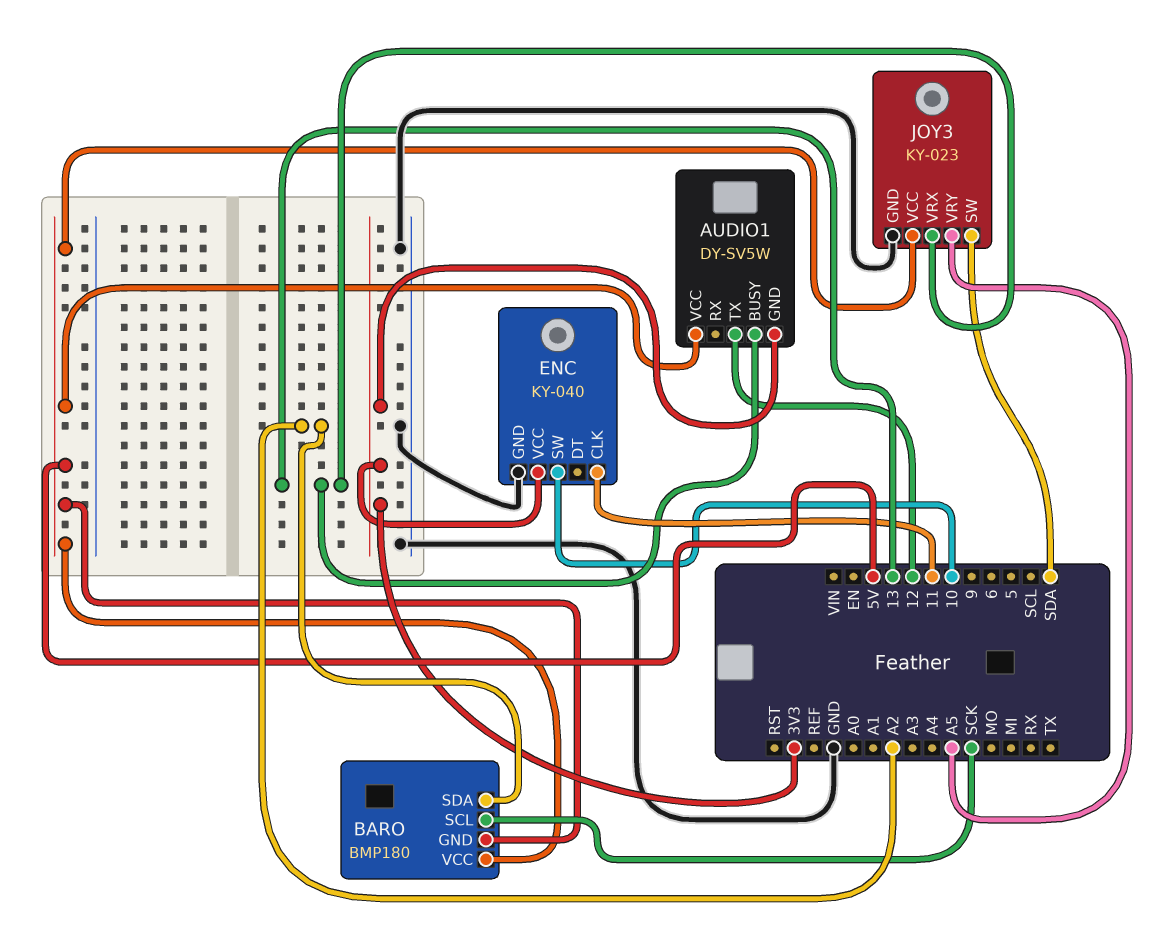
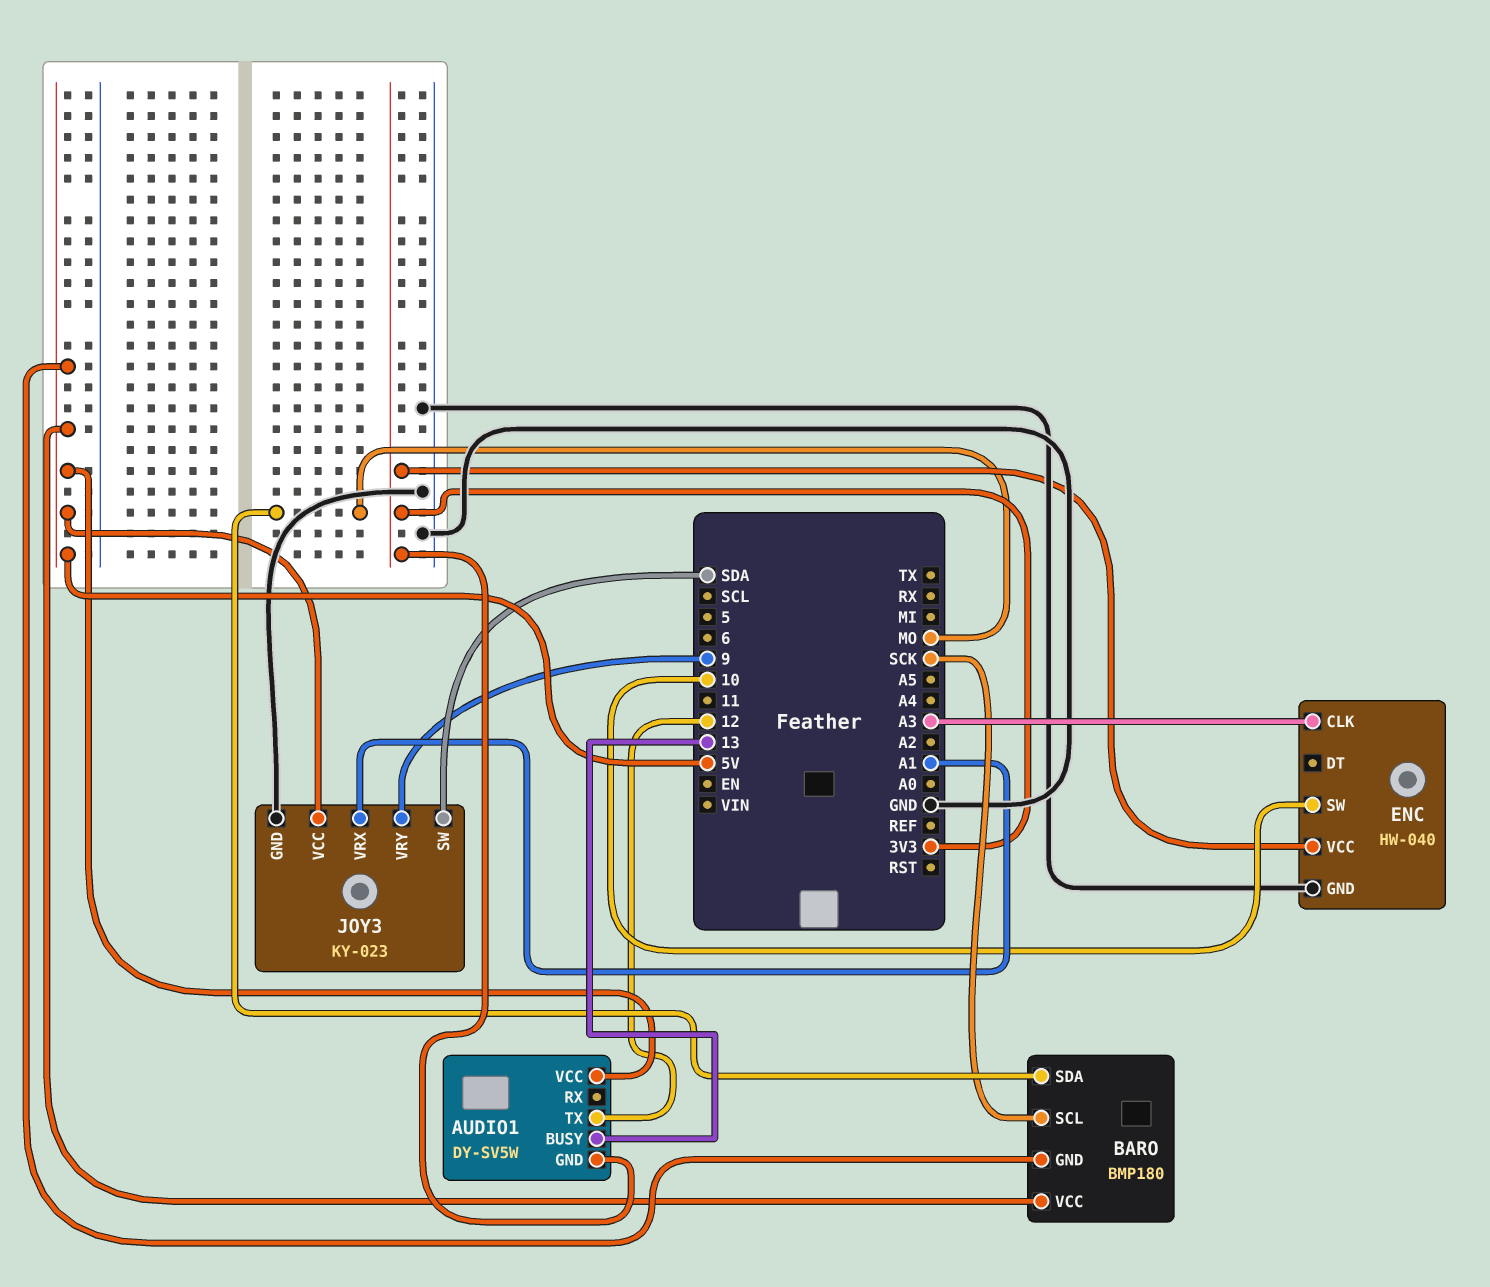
BARO pin SDA: A2 -> MO
ENC: KY-040 -> HW-040
ENC pin CLK: 11 -> A3
JOY3 pin VRX: 13 -> A1
JOY3 pin VRY: A5 -> 9

